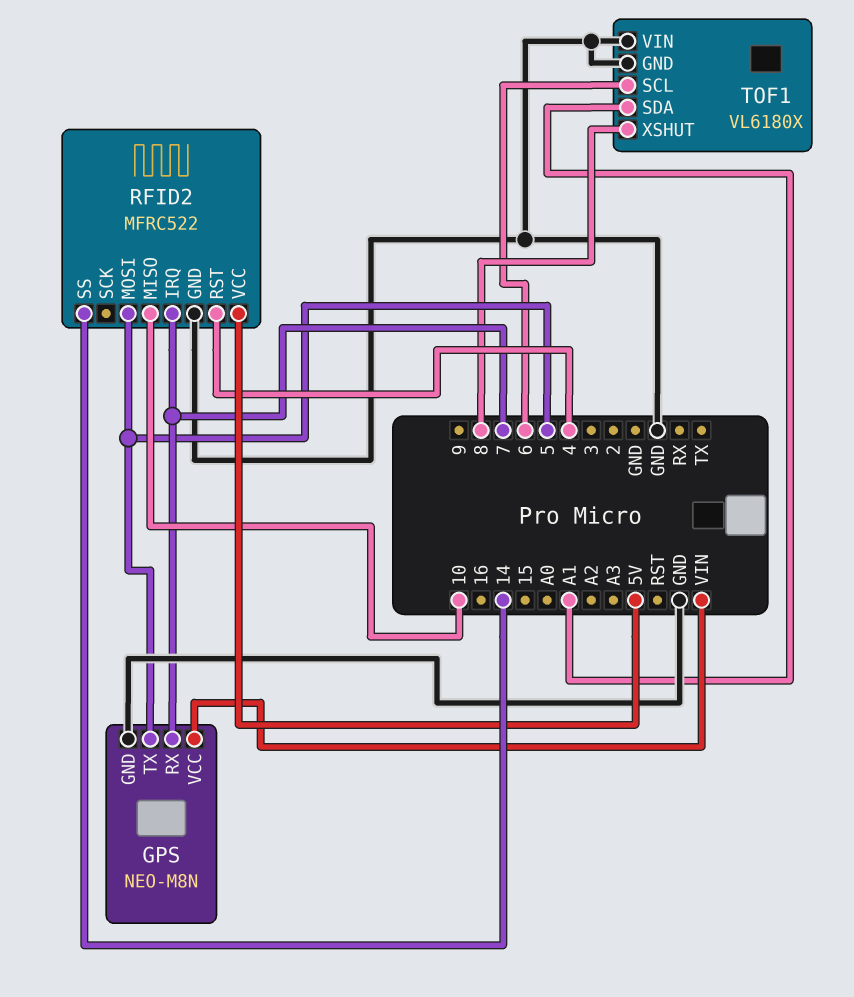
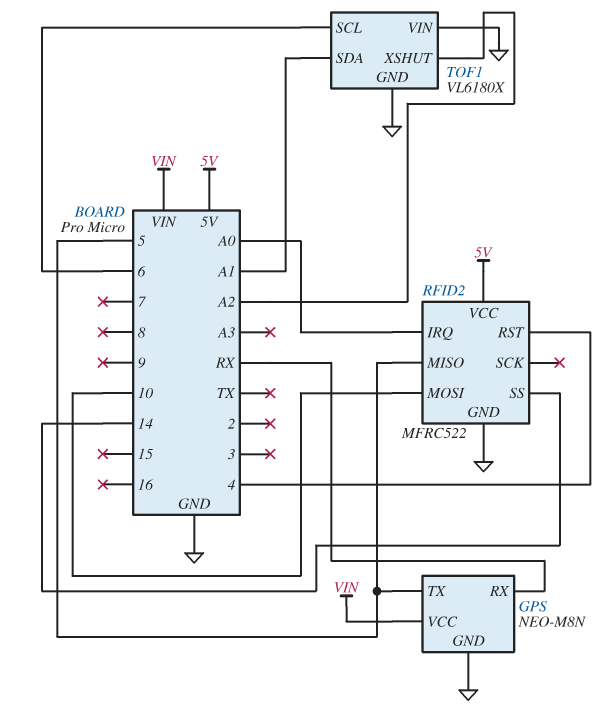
GPS pin RX: 7 -> RX
RFID2 pin IRQ: 7 -> A0
RFID2 pin MISO: 10 -> 5
RFID2 pin MOSI: 5 -> 10
TOF1 pin XSHUT: 8 -> A2

